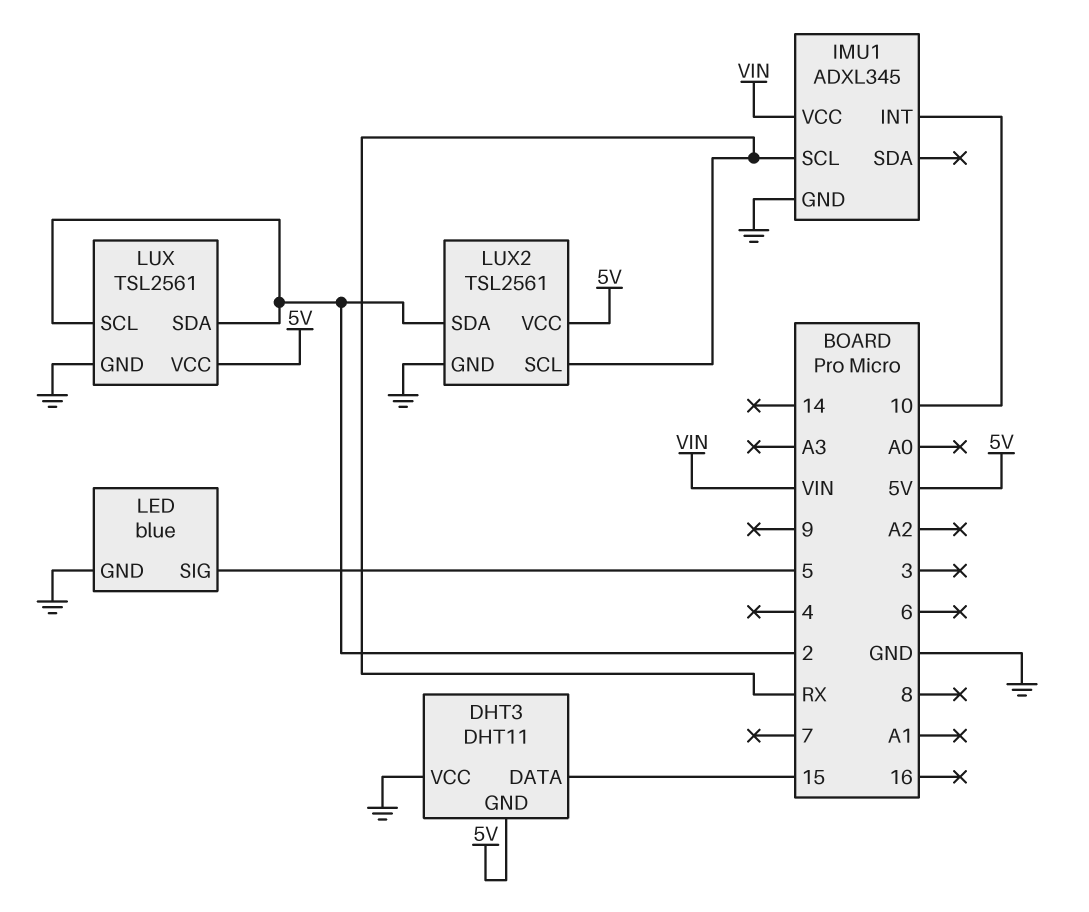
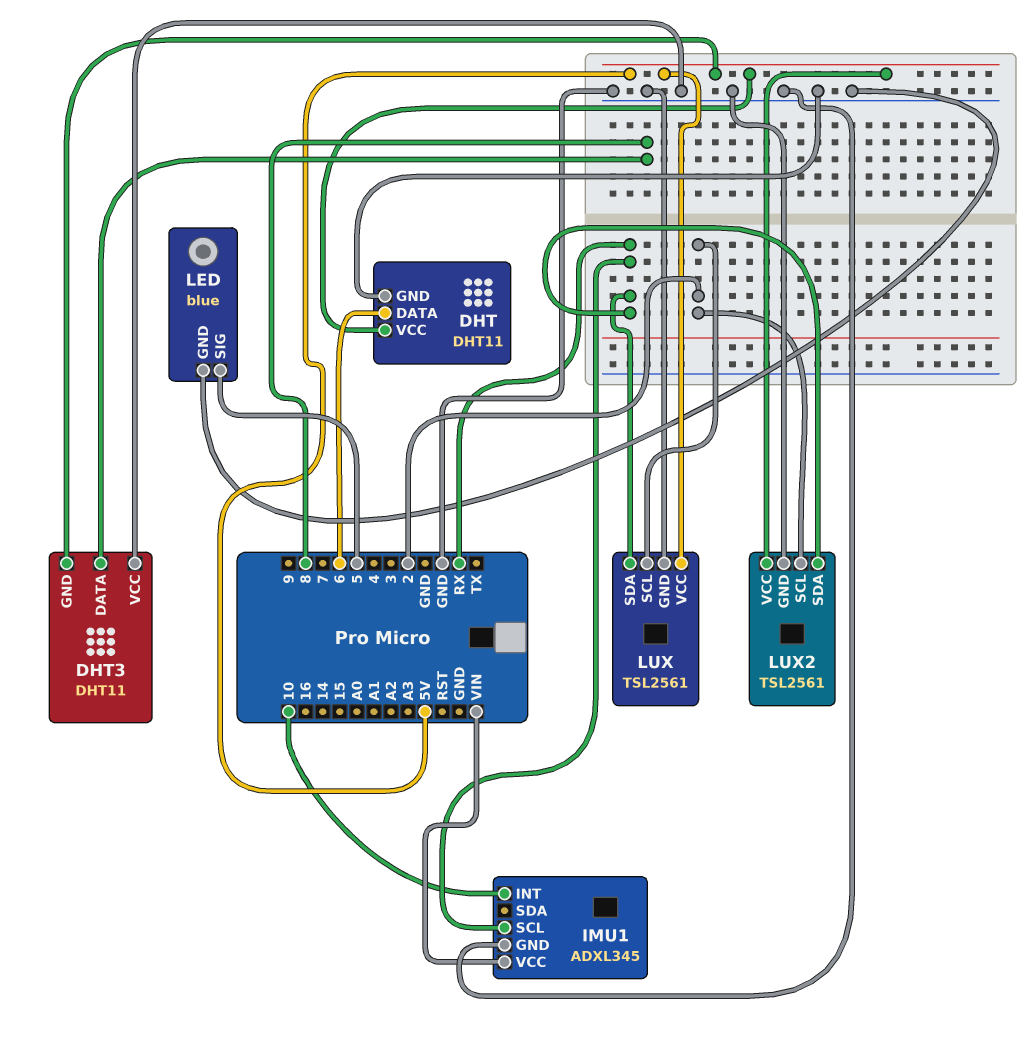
DHT: none -> DHT11
DHT pin DATA: none -> 6
DHT pin GND: none -> GND
DHT pin VCC: none -> 5V
DHT3 pin DATA: 15 -> 8
LUX pin SDA: 2 -> RX
LUX2 pin SCL: RX -> 2
LUX2 pin SDA: 2 -> RX

